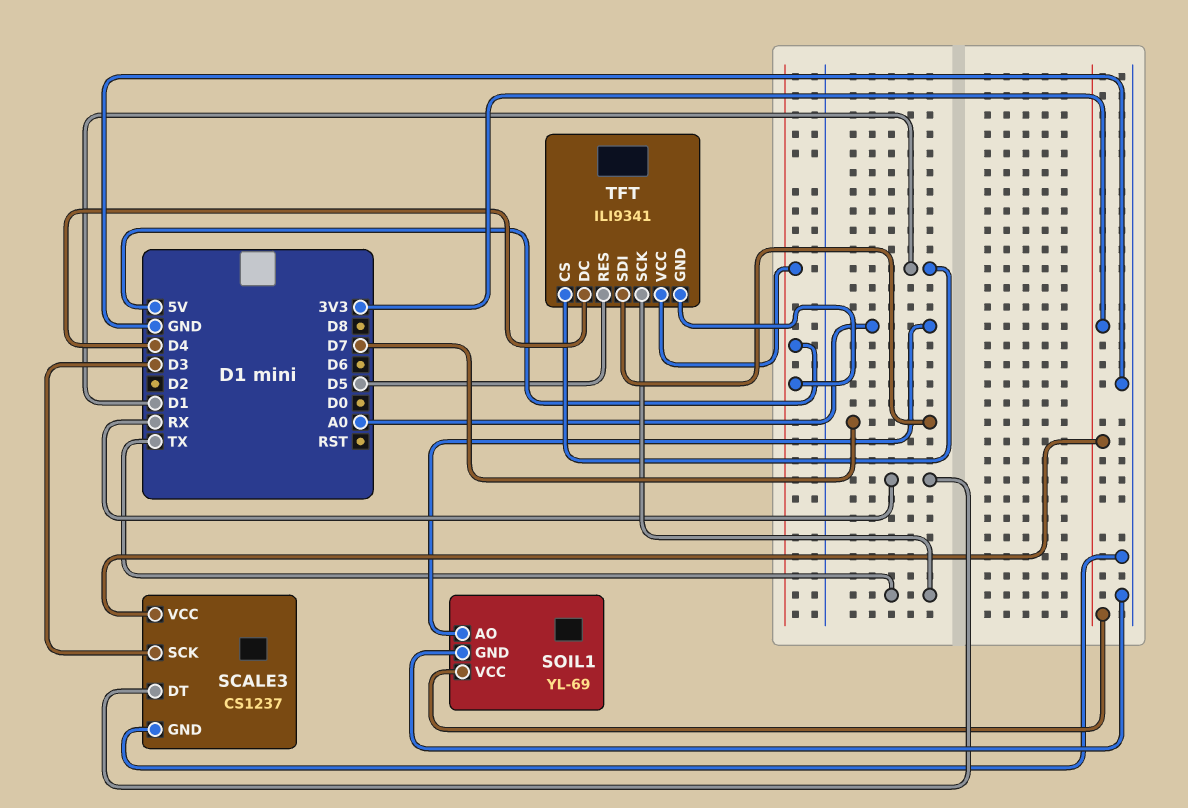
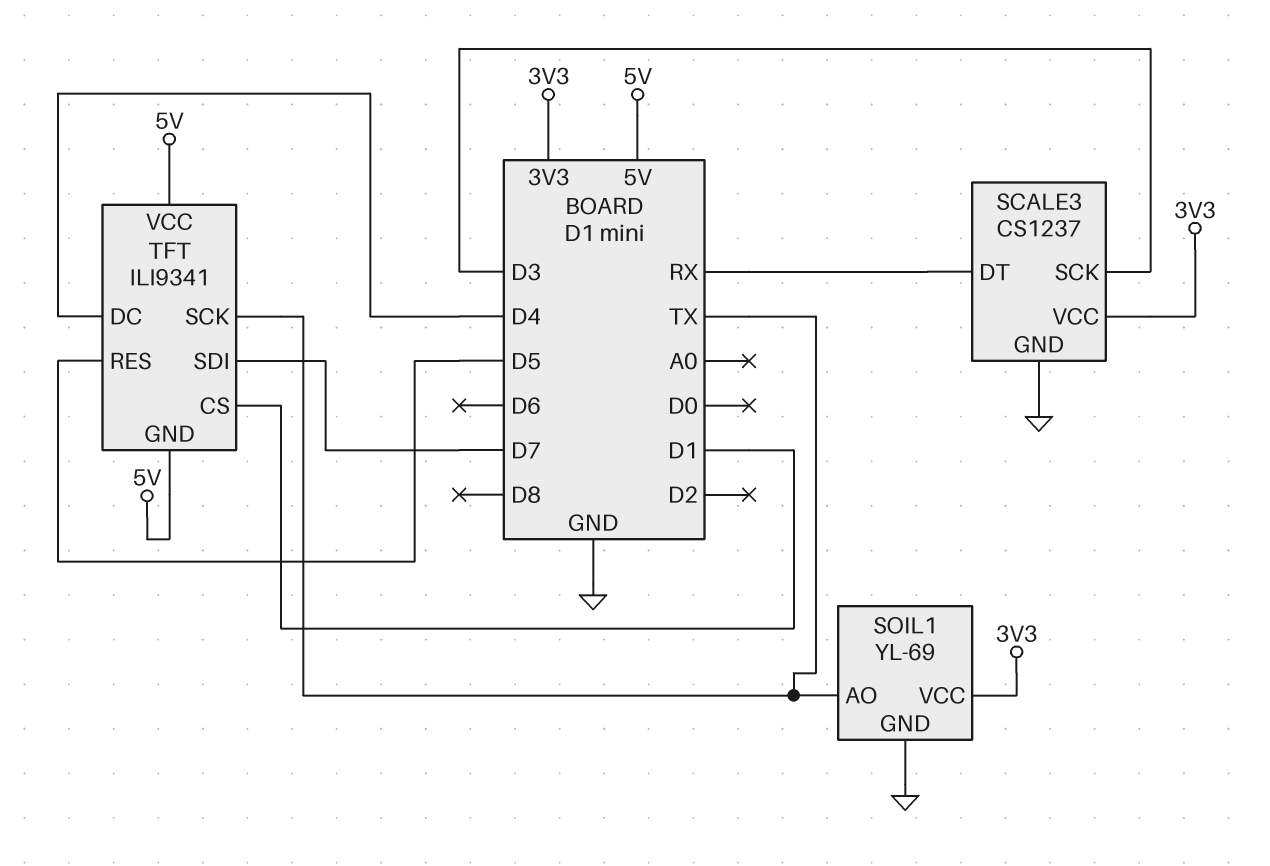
SOIL1 pin AO: A0 -> TX

